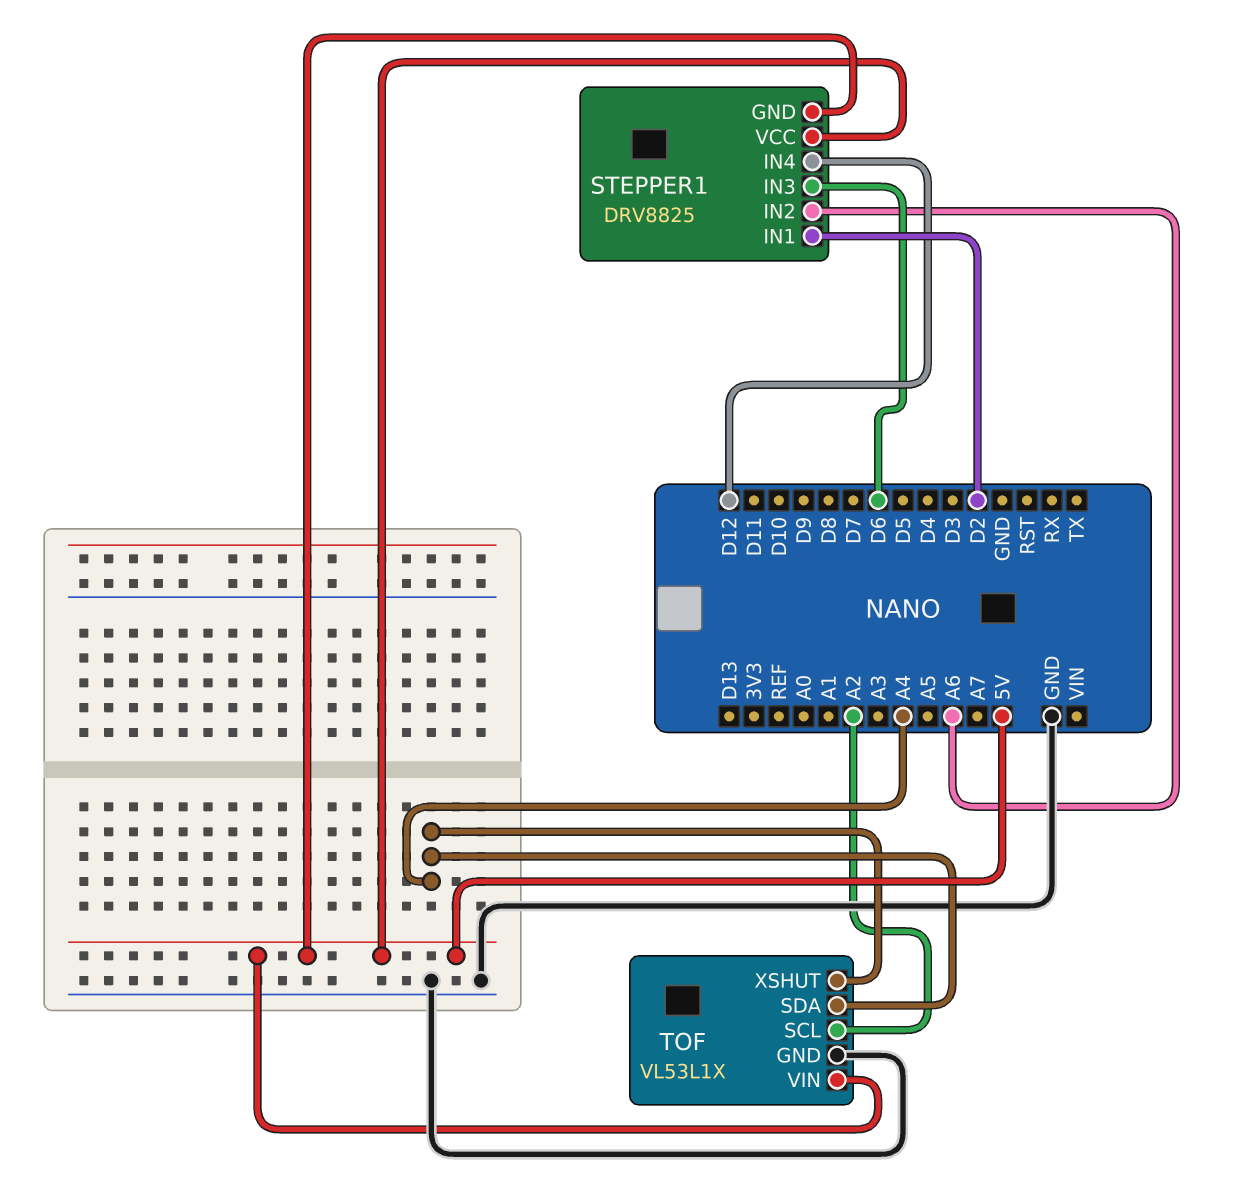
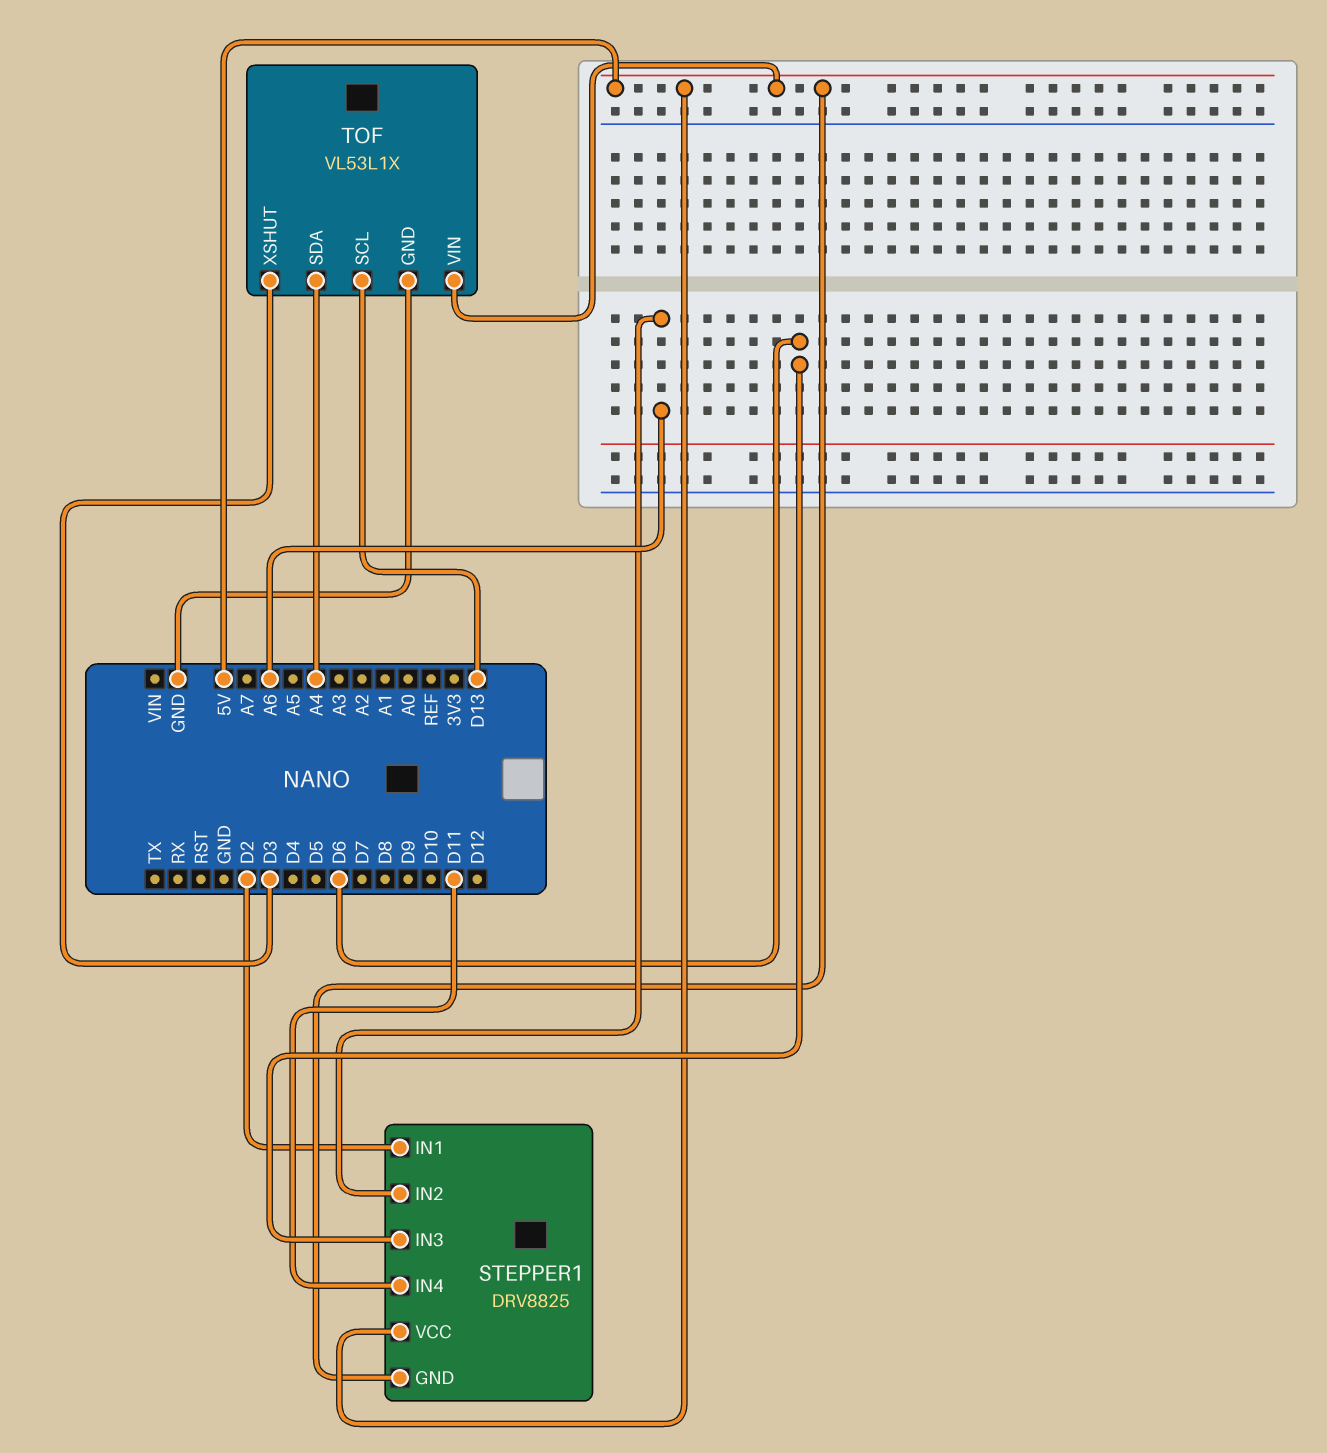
STEPPER1 pin IN4: D12 -> D11
TOF pin SCL: A2 -> D13
TOF pin XSHUT: A4 -> D3

